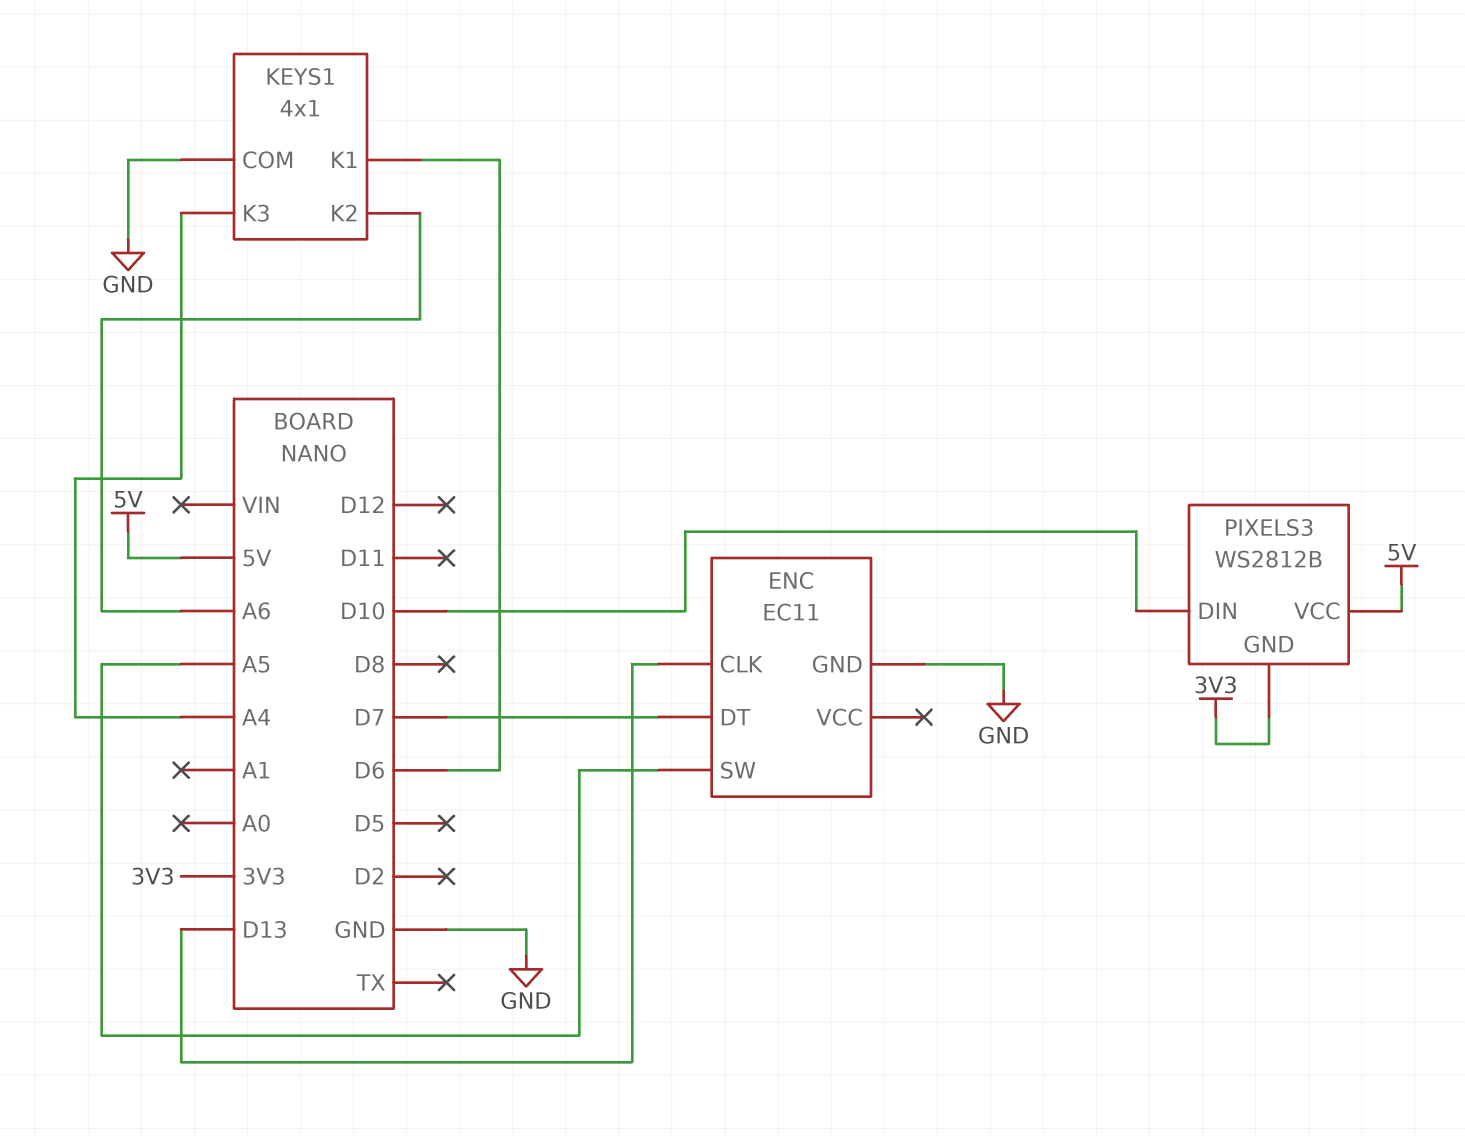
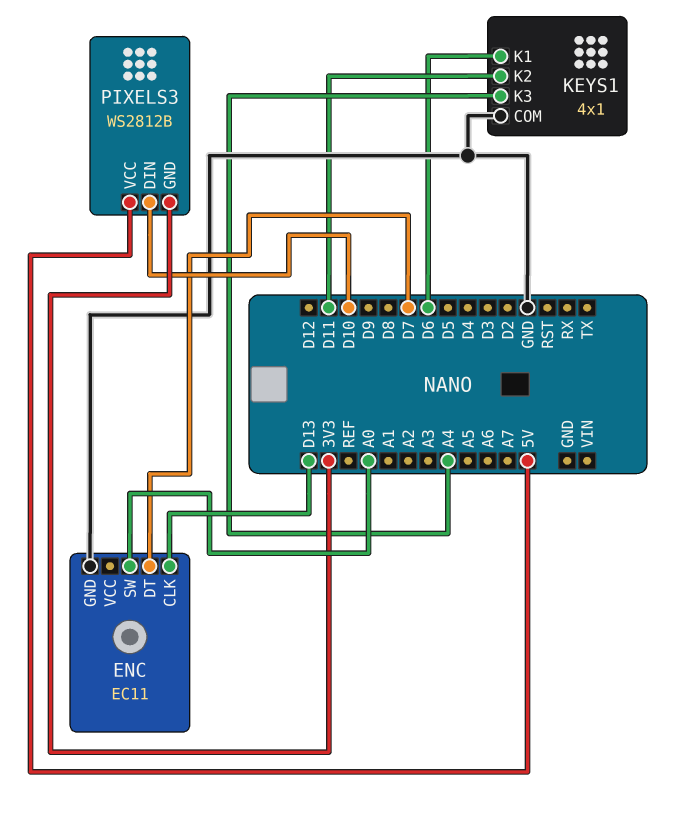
ENC pin SW: A5 -> A0
KEYS1 pin K2: A6 -> D11

